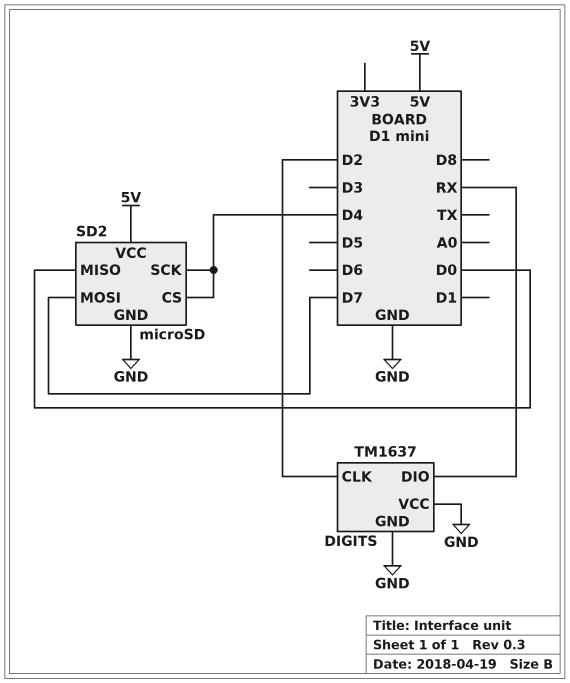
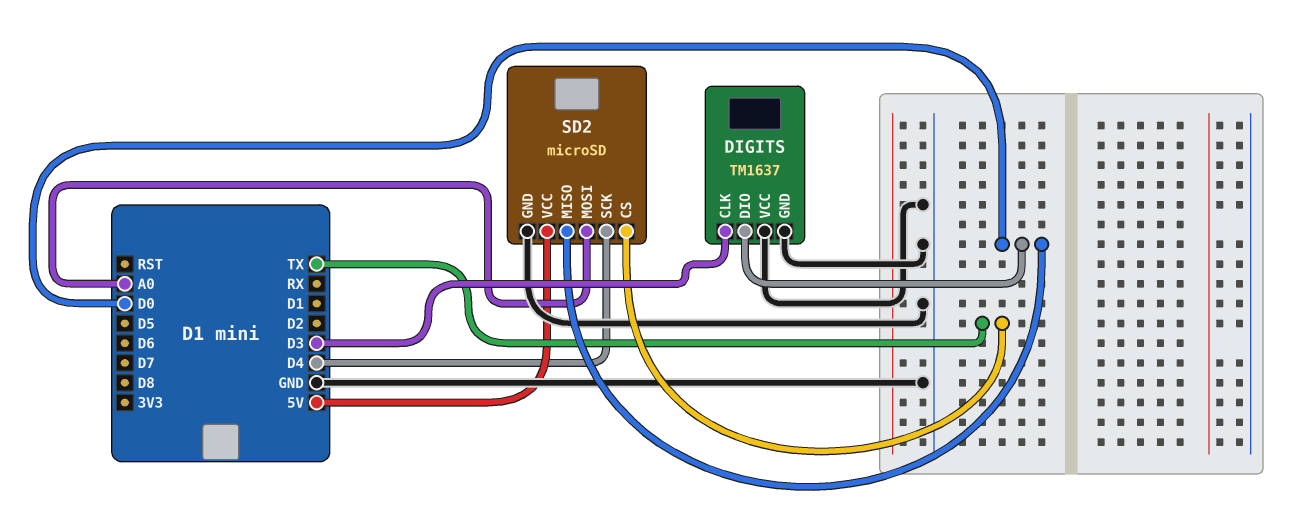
DIGITS pin CLK: D2 -> D3
DIGITS pin DIO: RX -> D0
SD2 pin CS: D4 -> TX
SD2 pin MOSI: D7 -> A0

